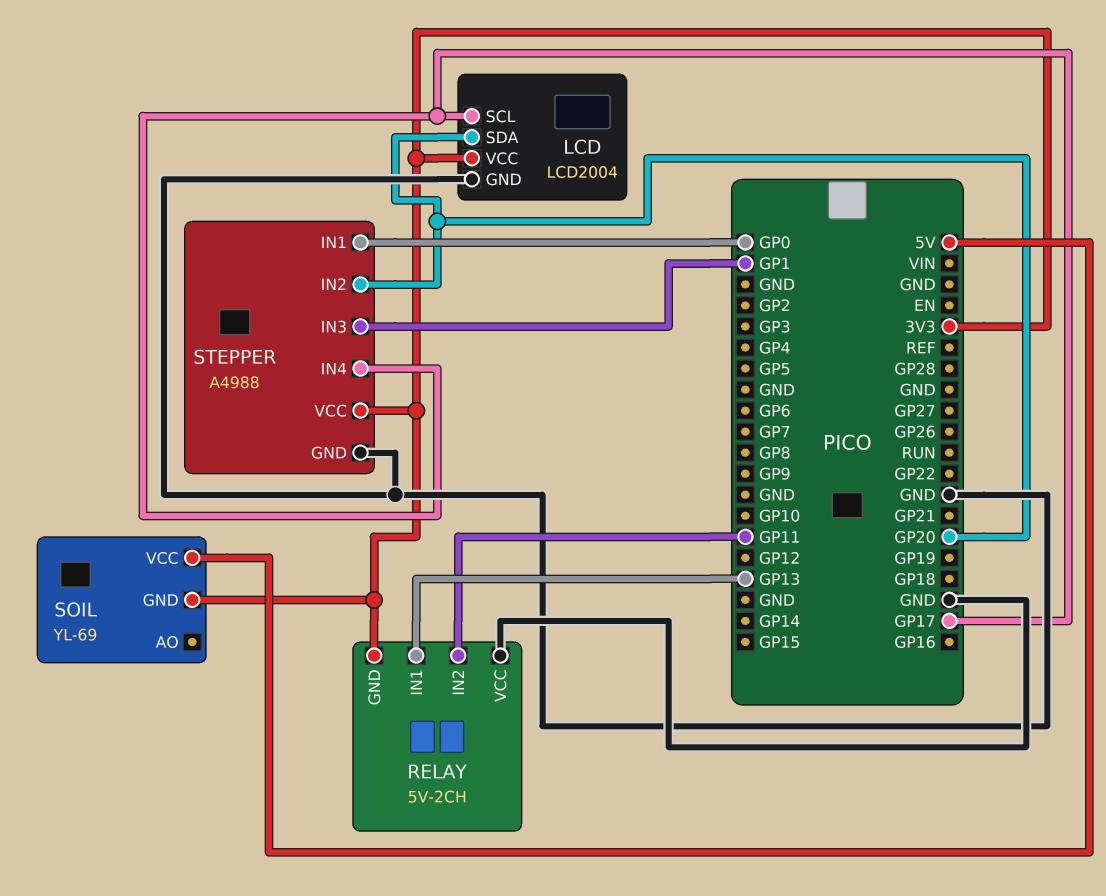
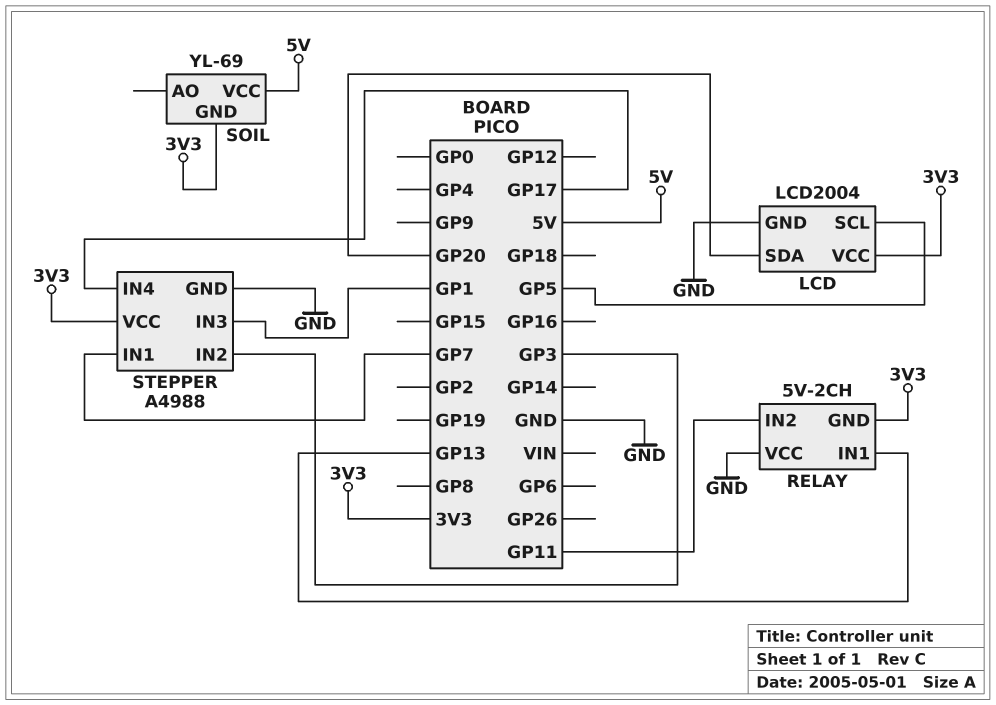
LCD pin SCL: GP17 -> GP5
STEPPER pin IN1: GP0 -> GP7
STEPPER pin IN2: GP20 -> GP3

